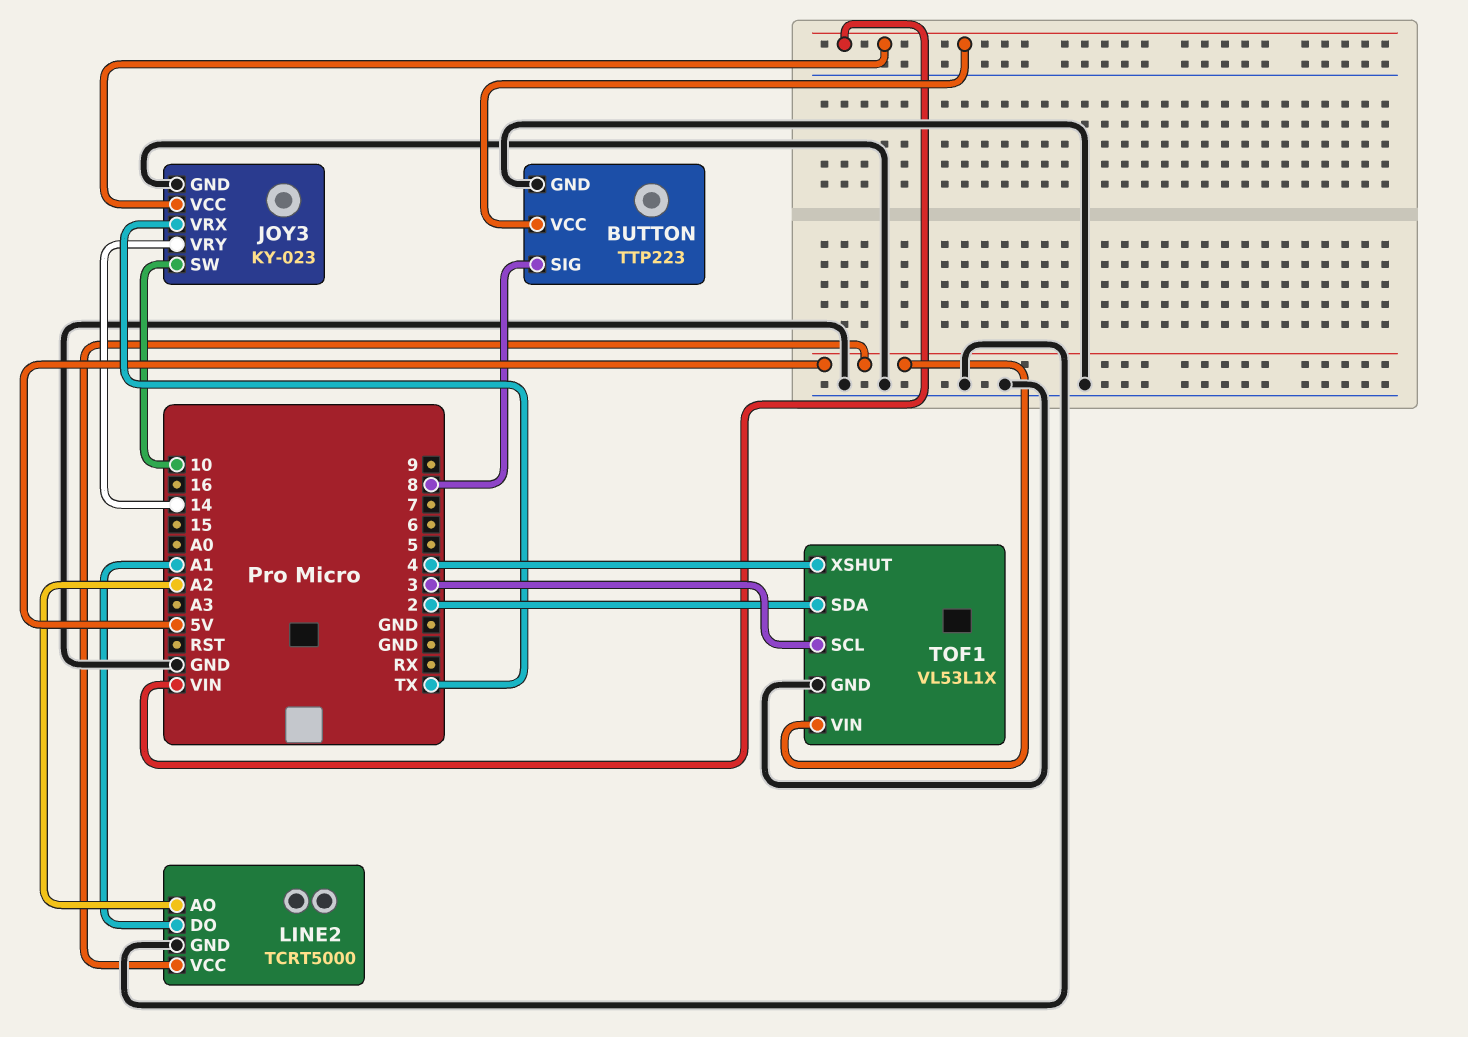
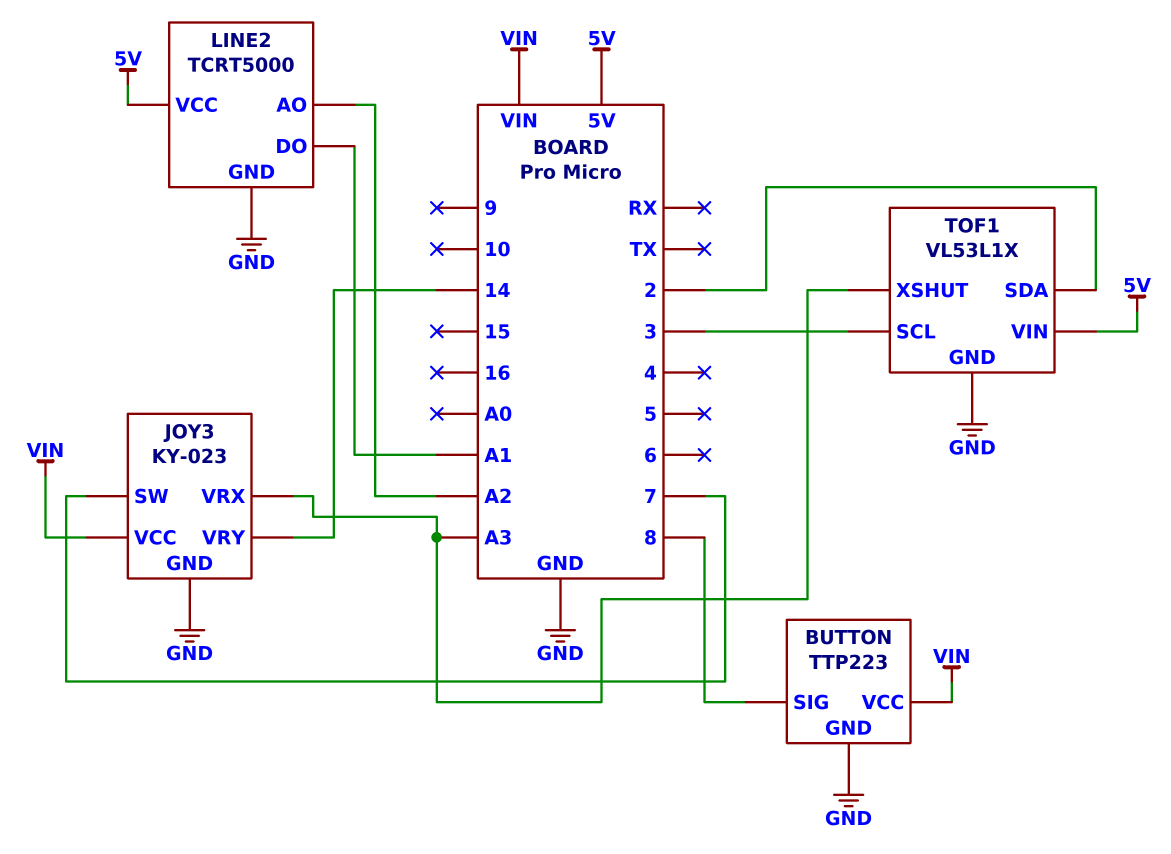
JOY3 pin SW: 10 -> 7
JOY3 pin VRX: TX -> A3
TOF1 pin XSHUT: 4 -> A3

